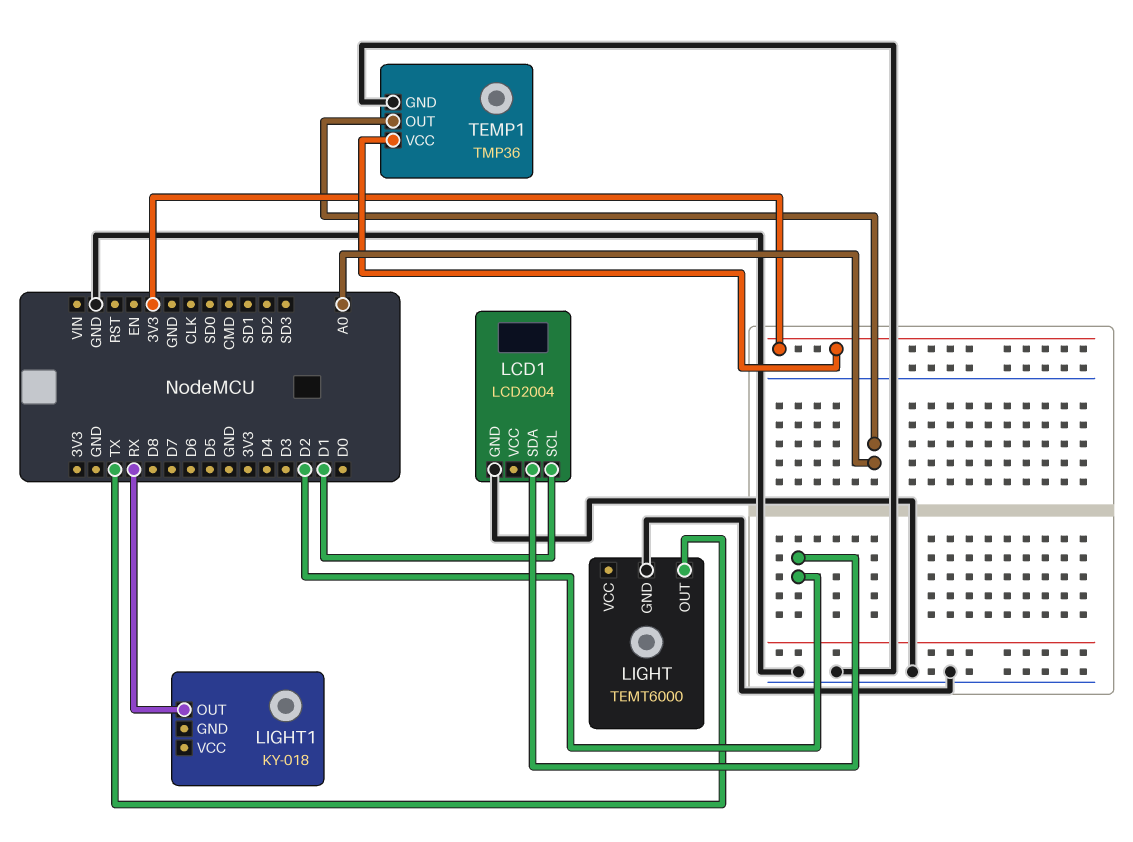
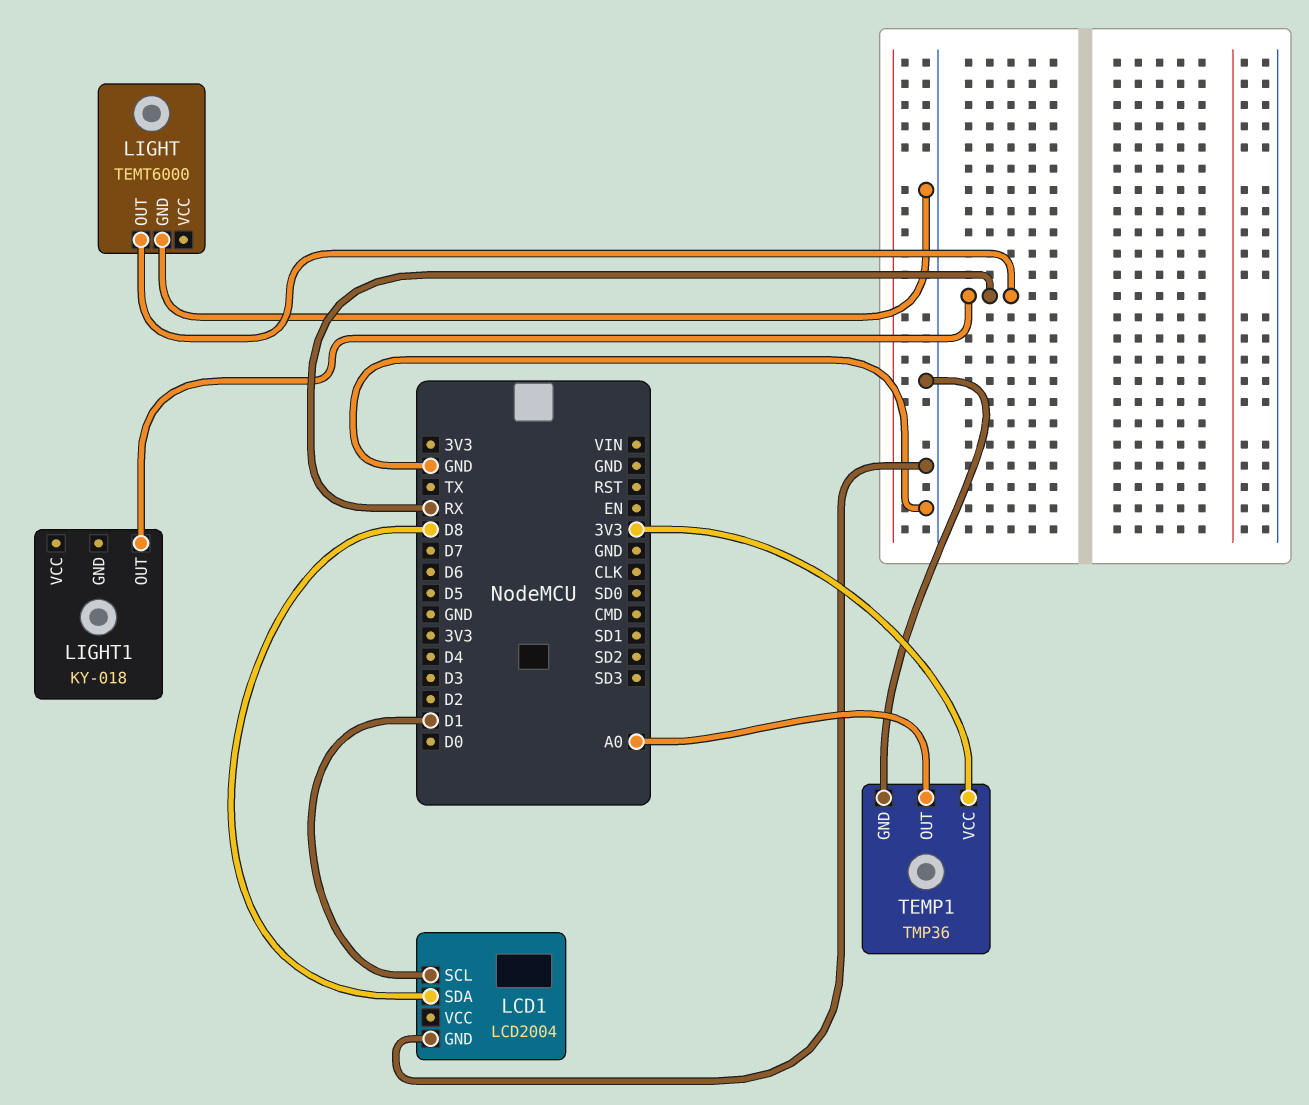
LCD1 pin SDA: D2 -> D8
LIGHT pin OUT: TX -> RX

